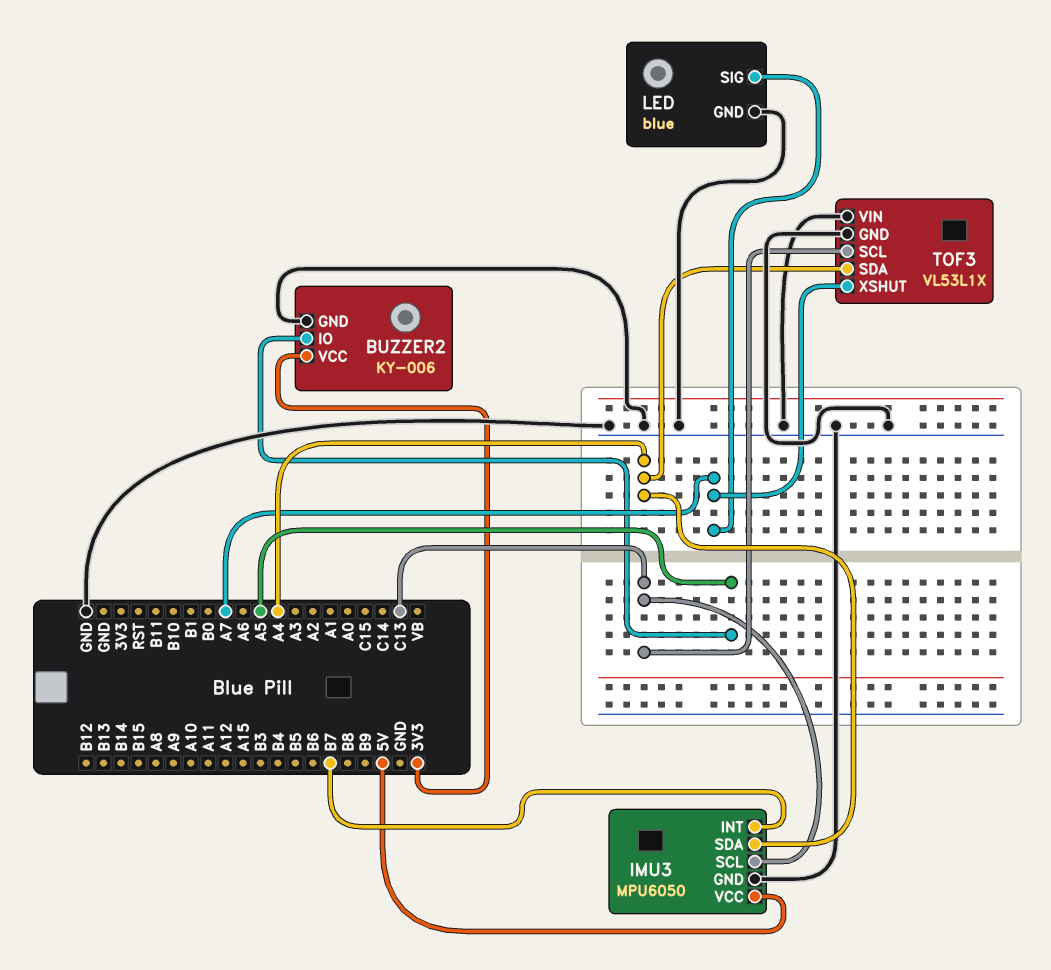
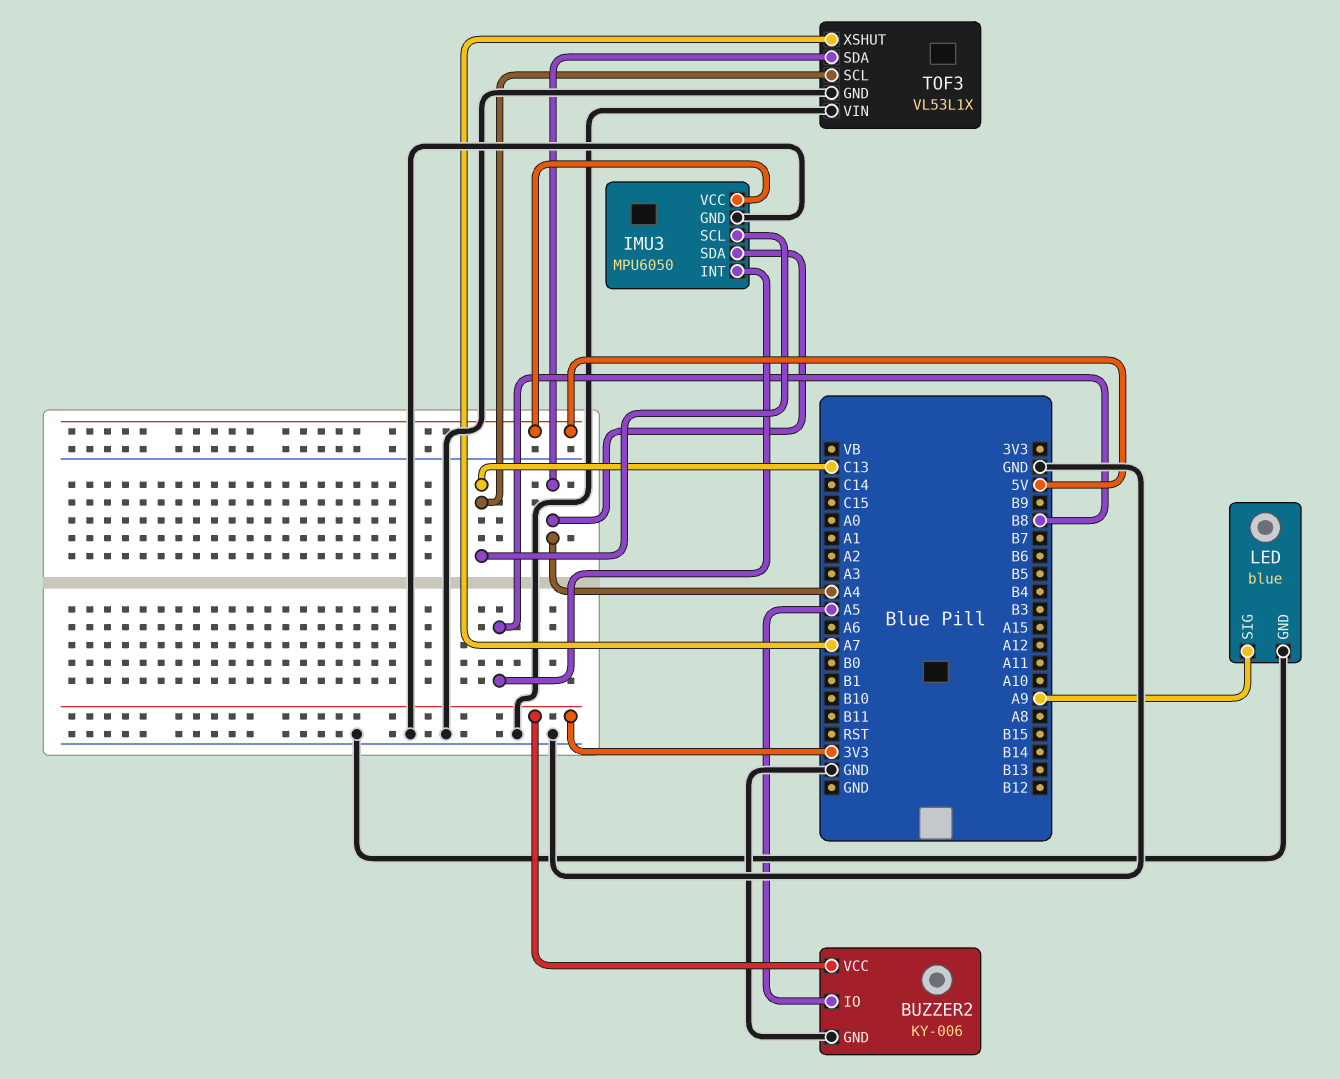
IMU3 pin INT: B7 -> B8
LED pin SIG: A7 -> A9

